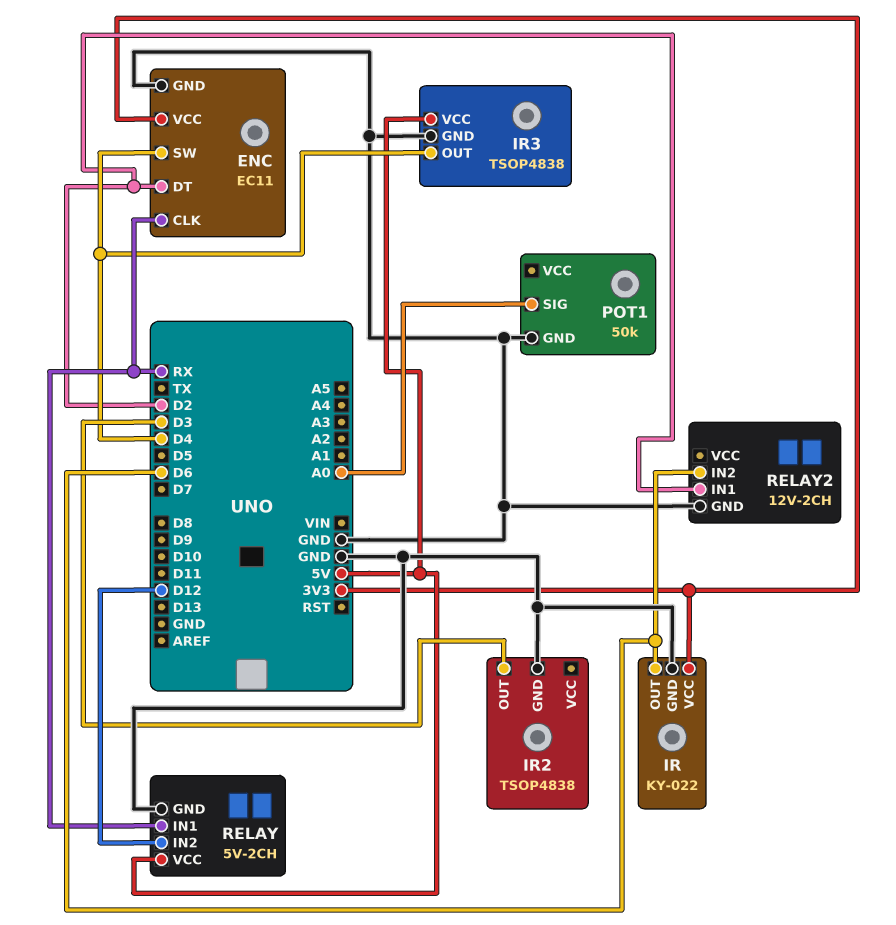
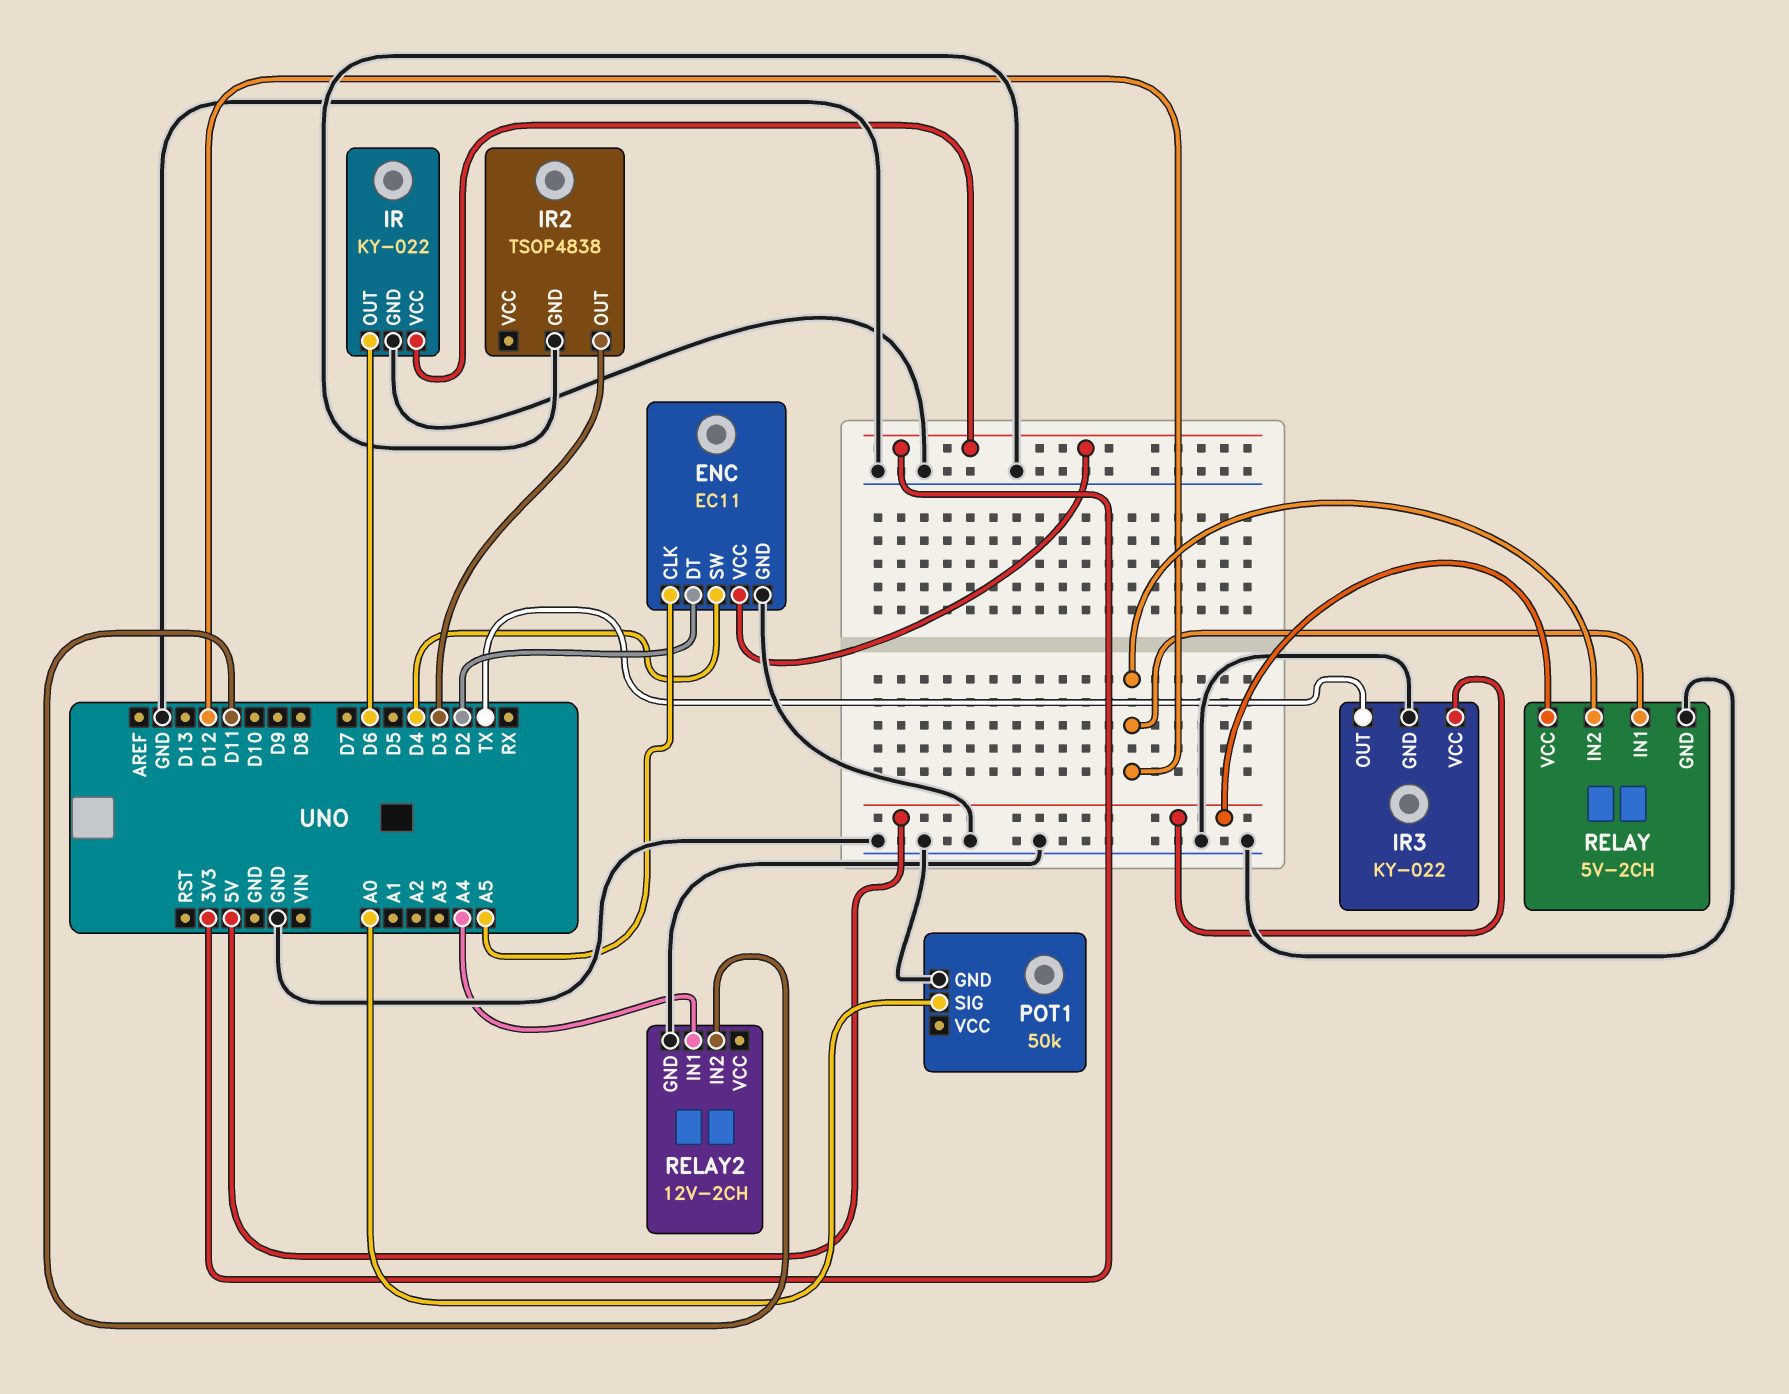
ENC pin CLK: RX -> A5
IR3: TSOP4838 -> KY-022
IR3 pin OUT: D4 -> TX
RELAY pin IN1: RX -> D12
RELAY2 pin IN1: D2 -> A4
RELAY2 pin IN2: D6 -> D11

